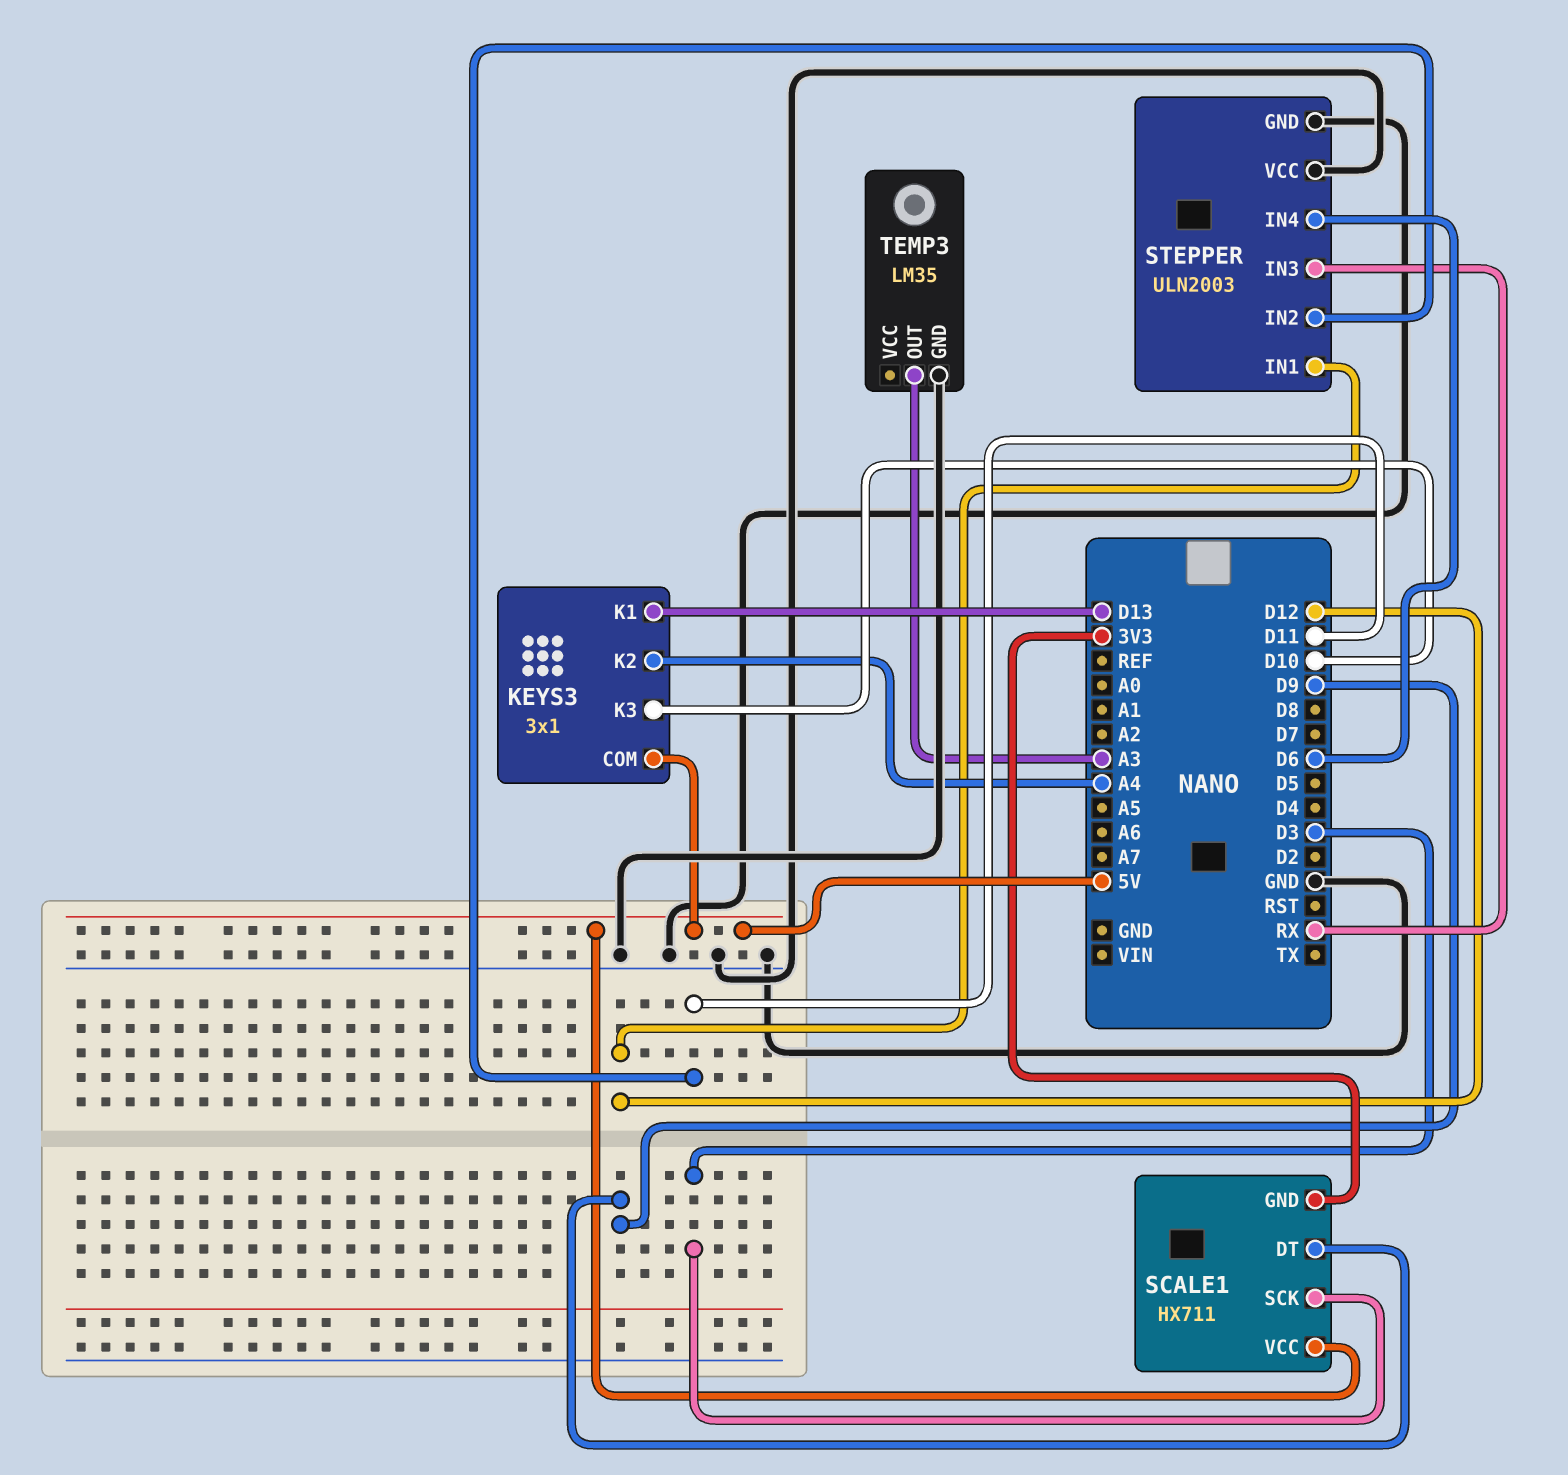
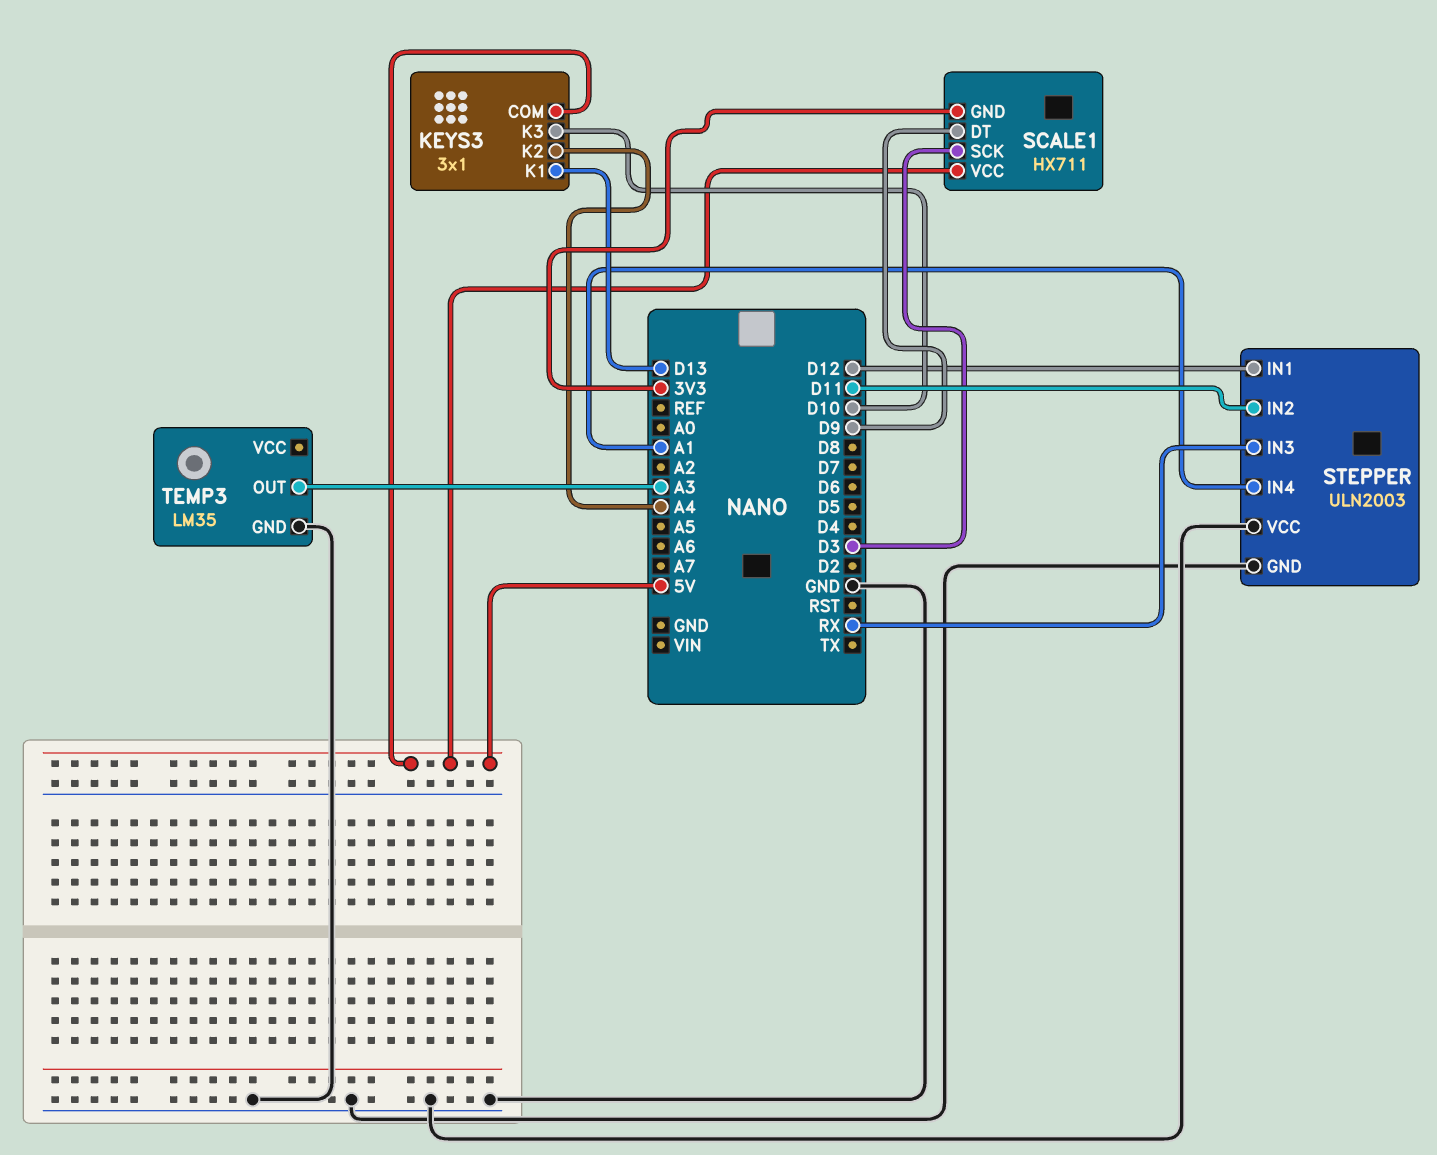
STEPPER pin IN4: D6 -> A1

